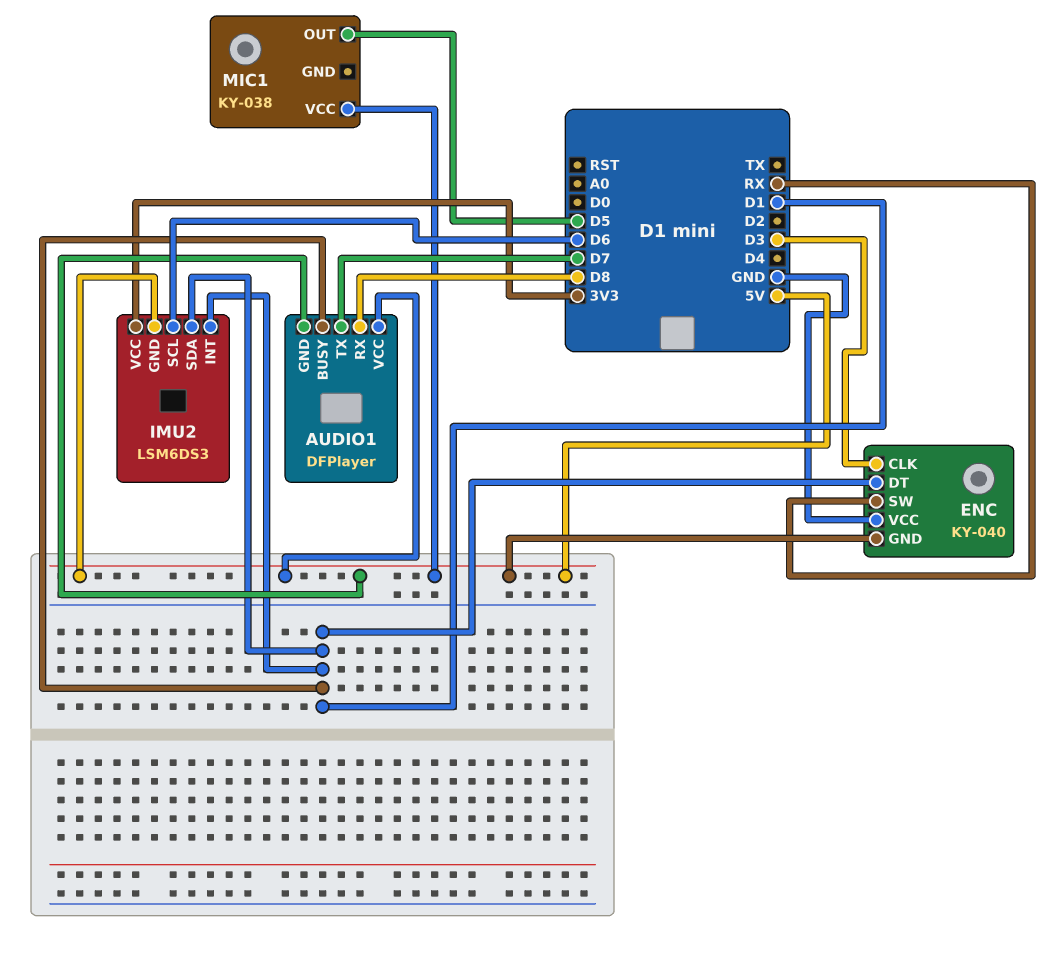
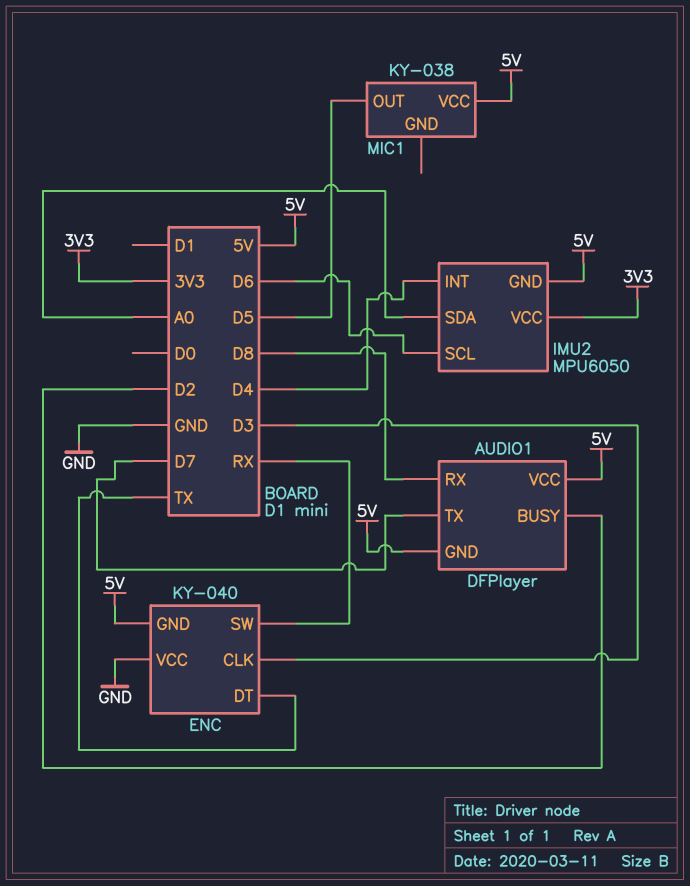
AUDIO1 pin BUSY: D1 -> D2
ENC pin DT: D1 -> TX
IMU2: LSM6DS3 -> MPU6050
IMU2 pin INT: D1 -> D4
IMU2 pin SDA: D1 -> A0

